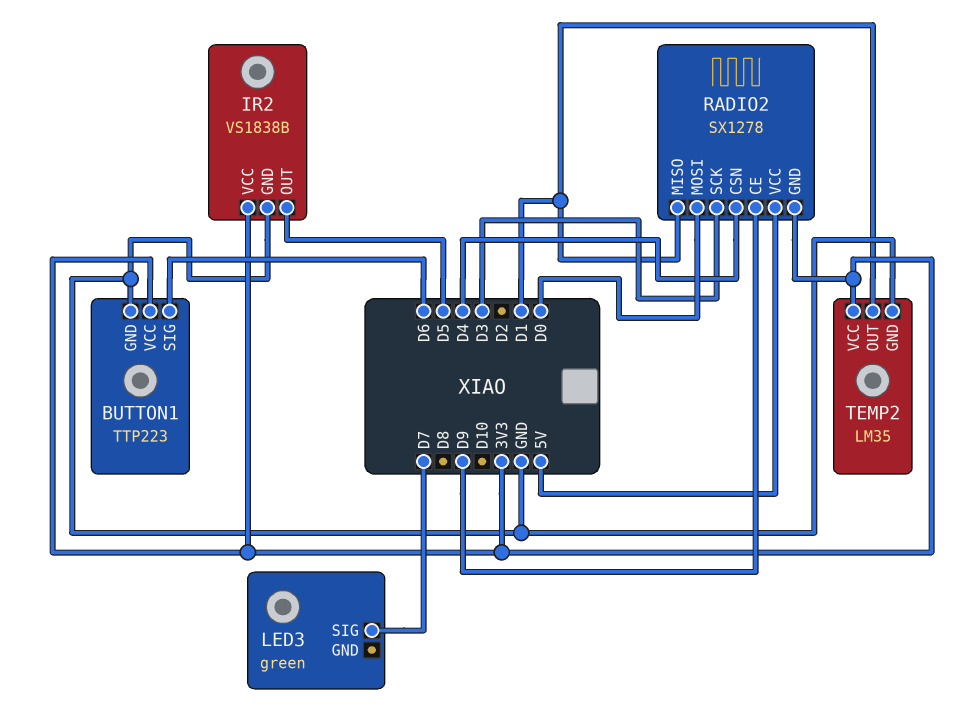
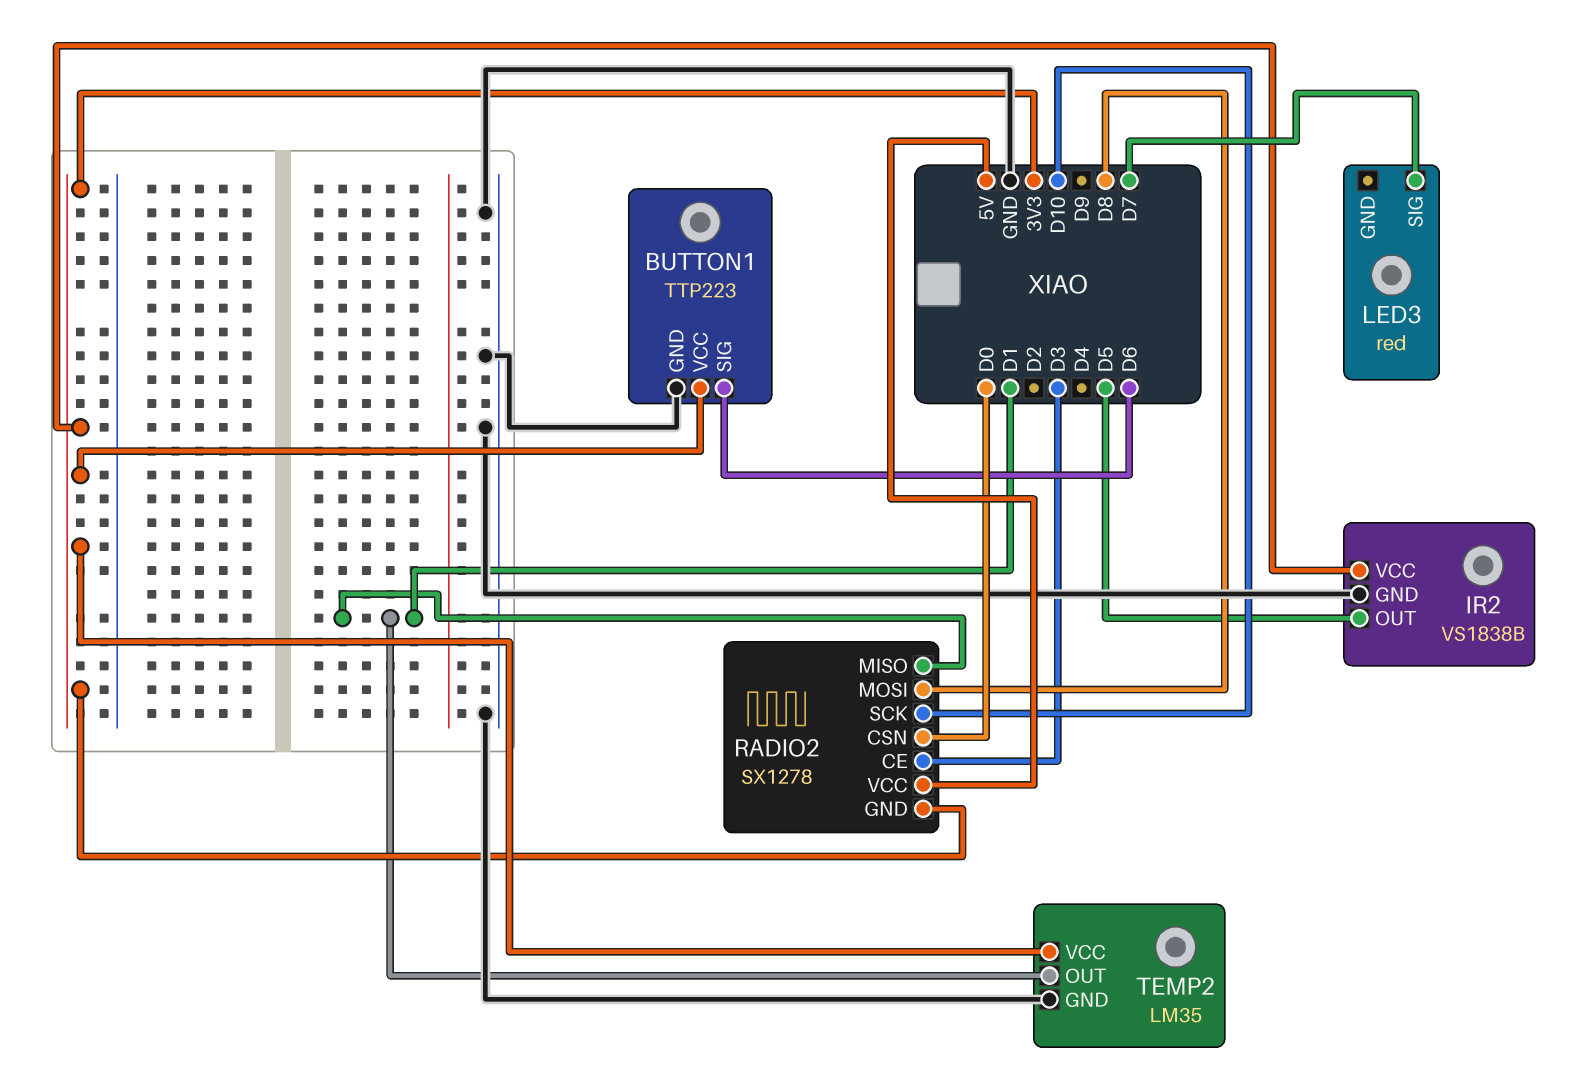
LED3: green -> red
RADIO2 pin CE: D9 -> D3
RADIO2 pin CSN: D4 -> D0
RADIO2 pin MOSI: D0 -> D8
RADIO2 pin SCK: D3 -> D10

